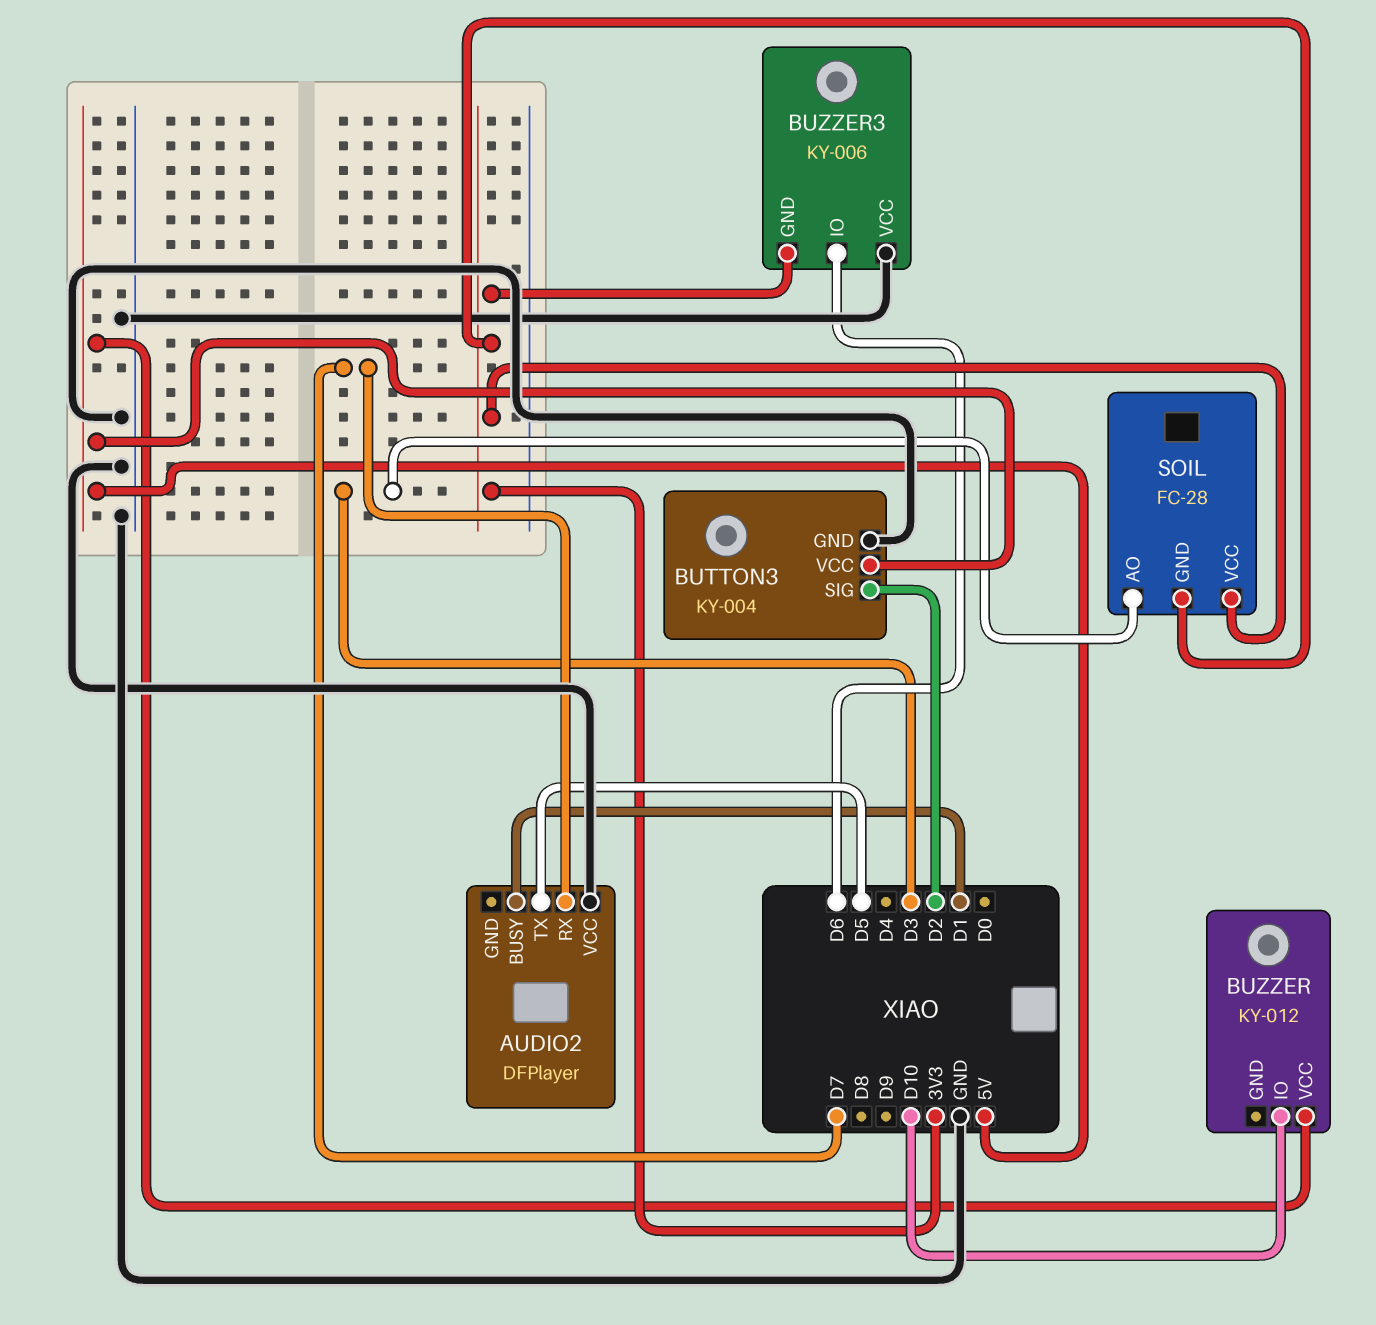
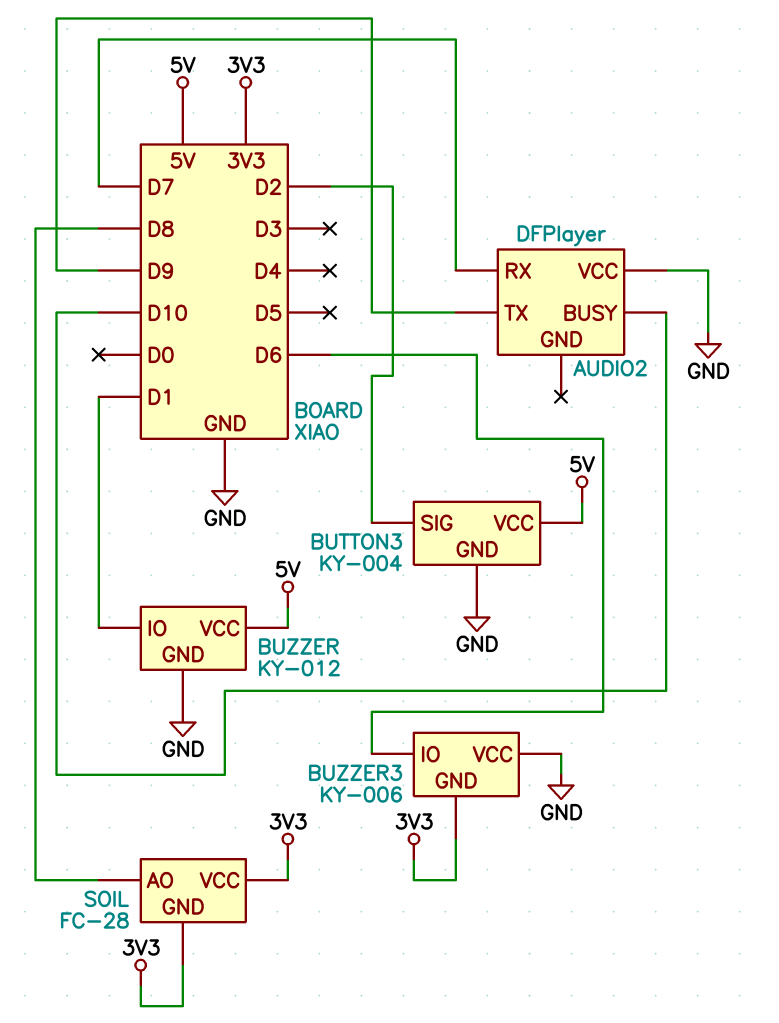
AUDIO2 pin BUSY: D1 -> D10
AUDIO2 pin TX: D5 -> D9
BUZZER pin GND: none -> GND
BUZZER pin IO: D10 -> D1
SOIL pin AO: D3 -> D8

